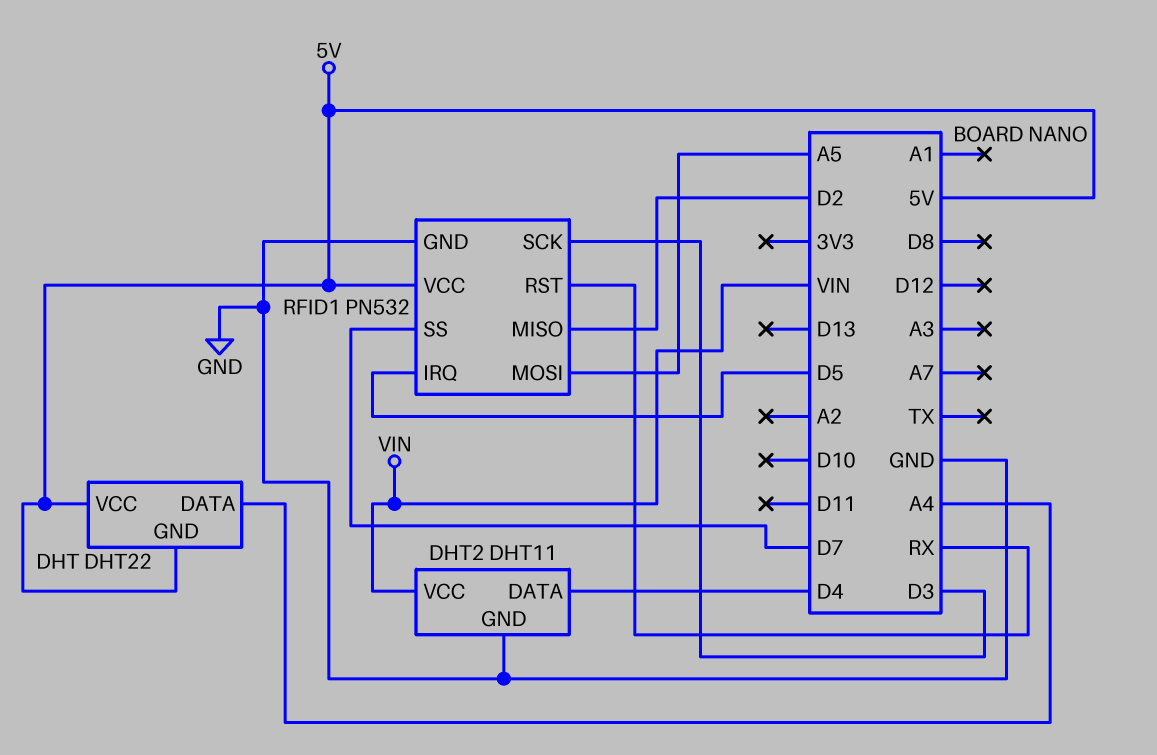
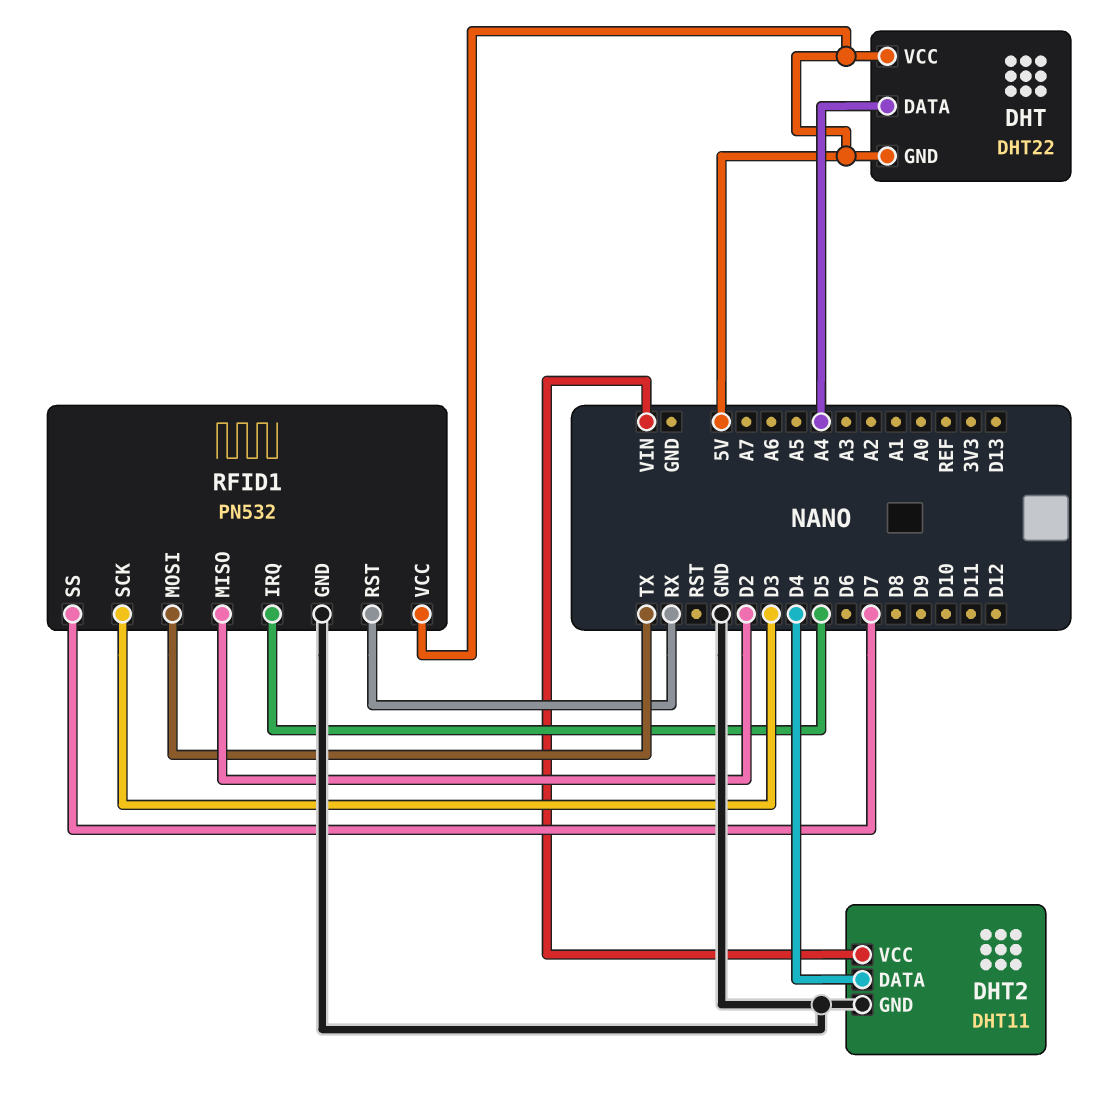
RFID1 pin MOSI: A5 -> TX

